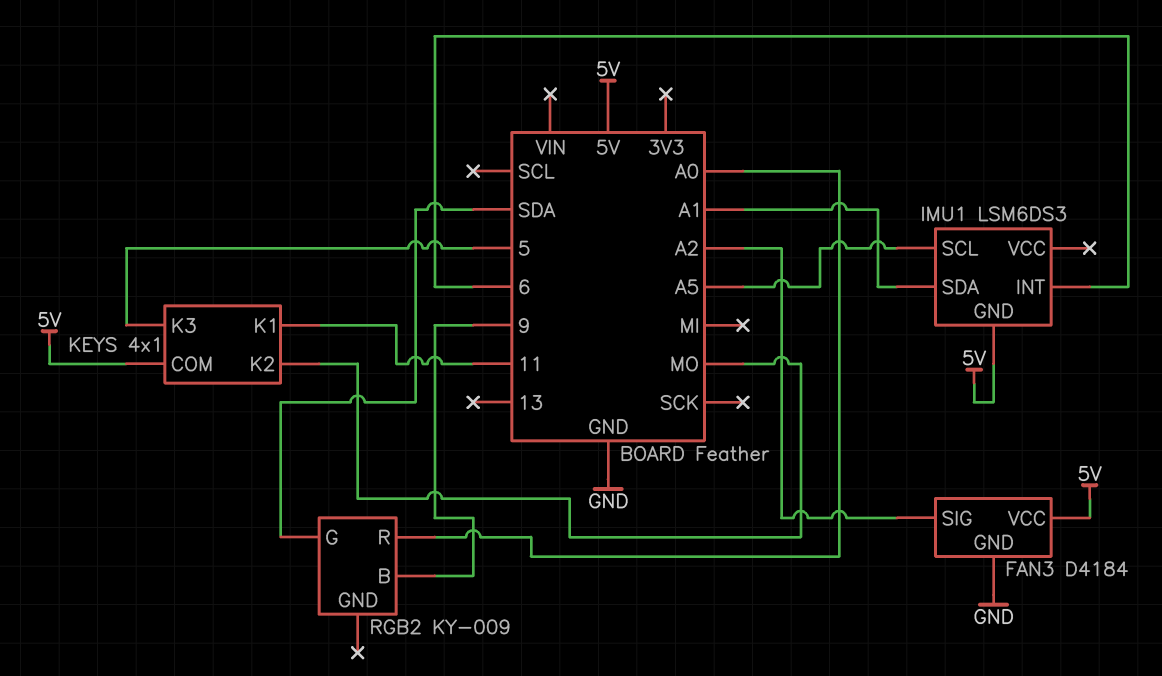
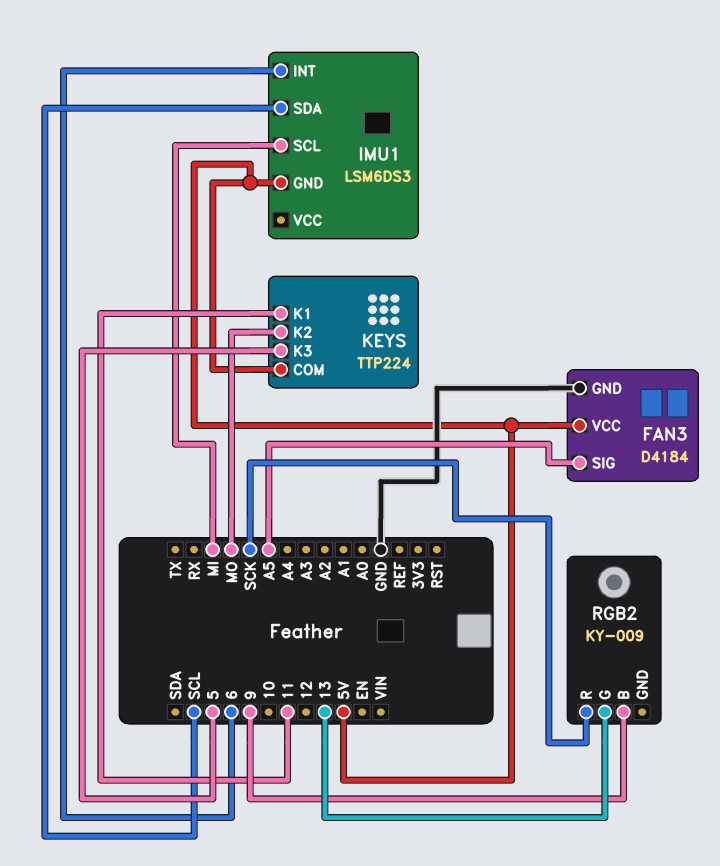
FAN3 pin SIG: A2 -> A5
IMU1 pin SCL: A5 -> MI
IMU1 pin SDA: A1 -> SCL
KEYS: 4x1 -> TTP224
RGB2 pin G: SDA -> 13
RGB2 pin R: A0 -> SCK

